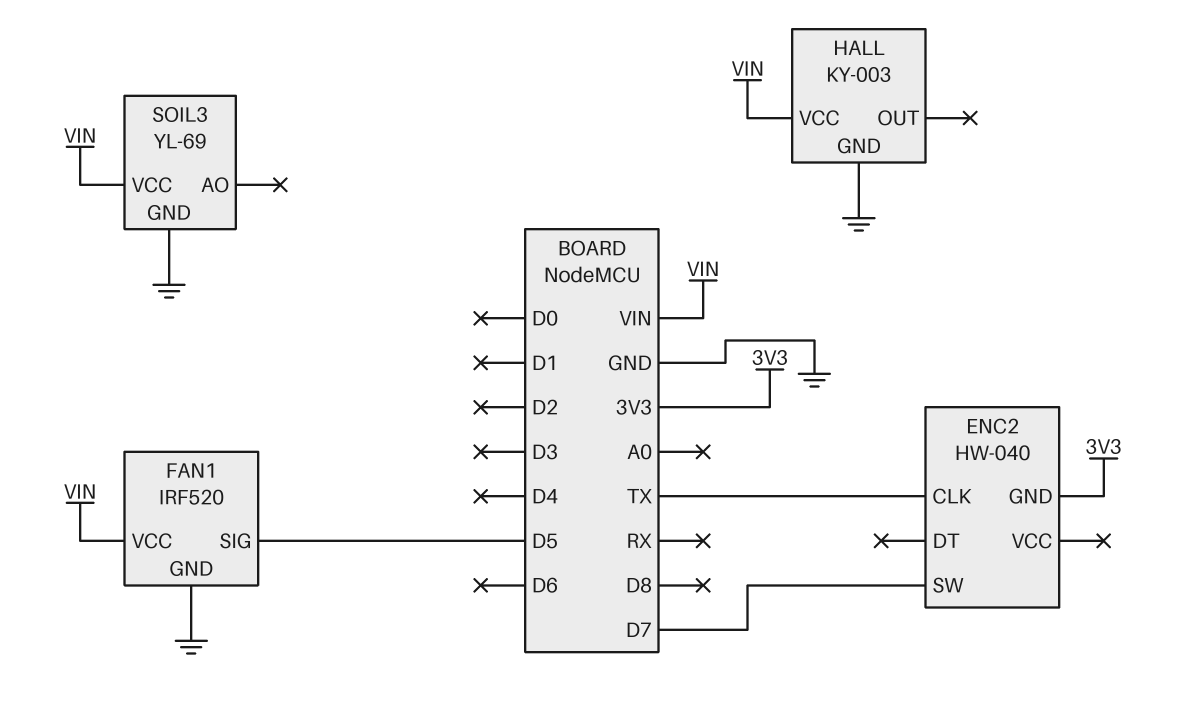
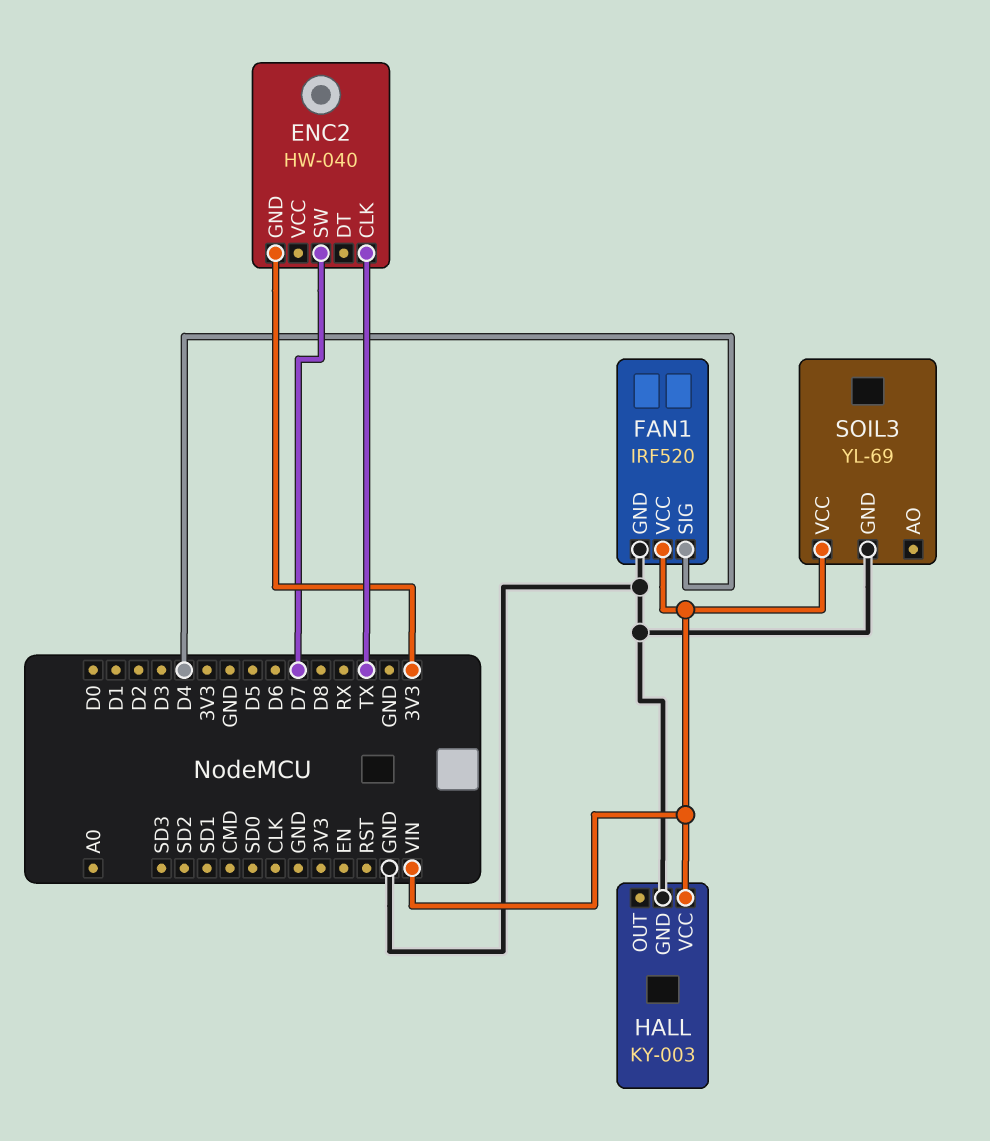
FAN1 pin SIG: D5 -> D4

